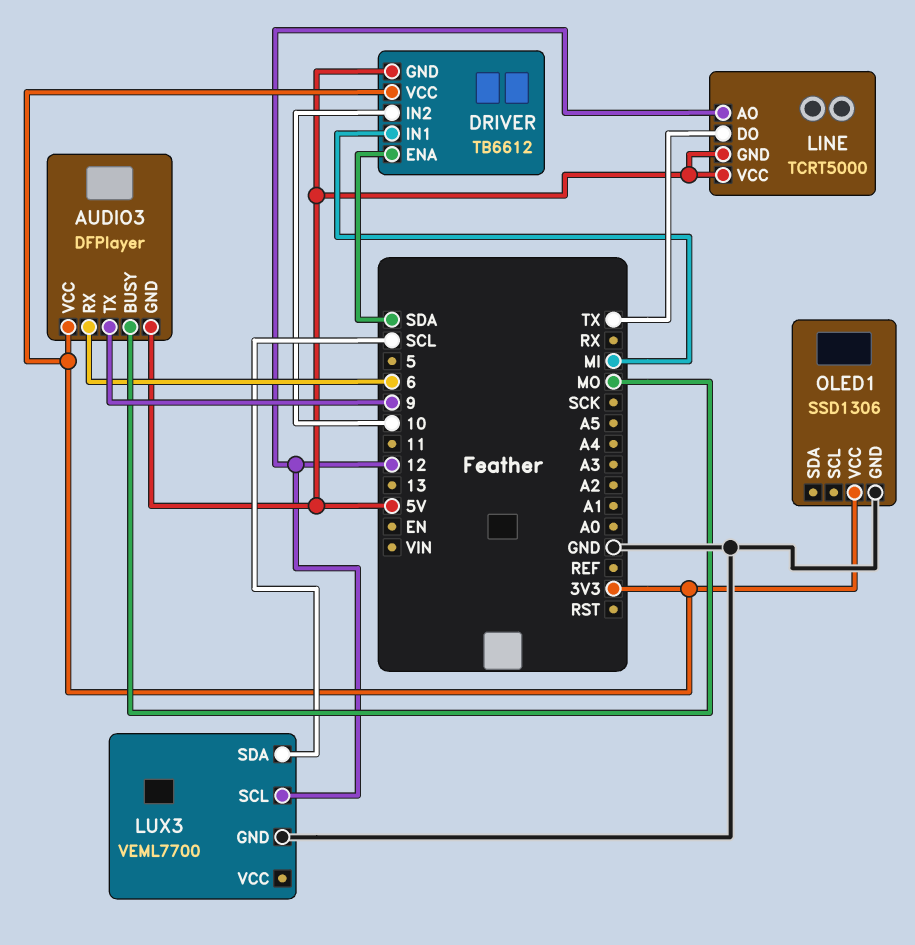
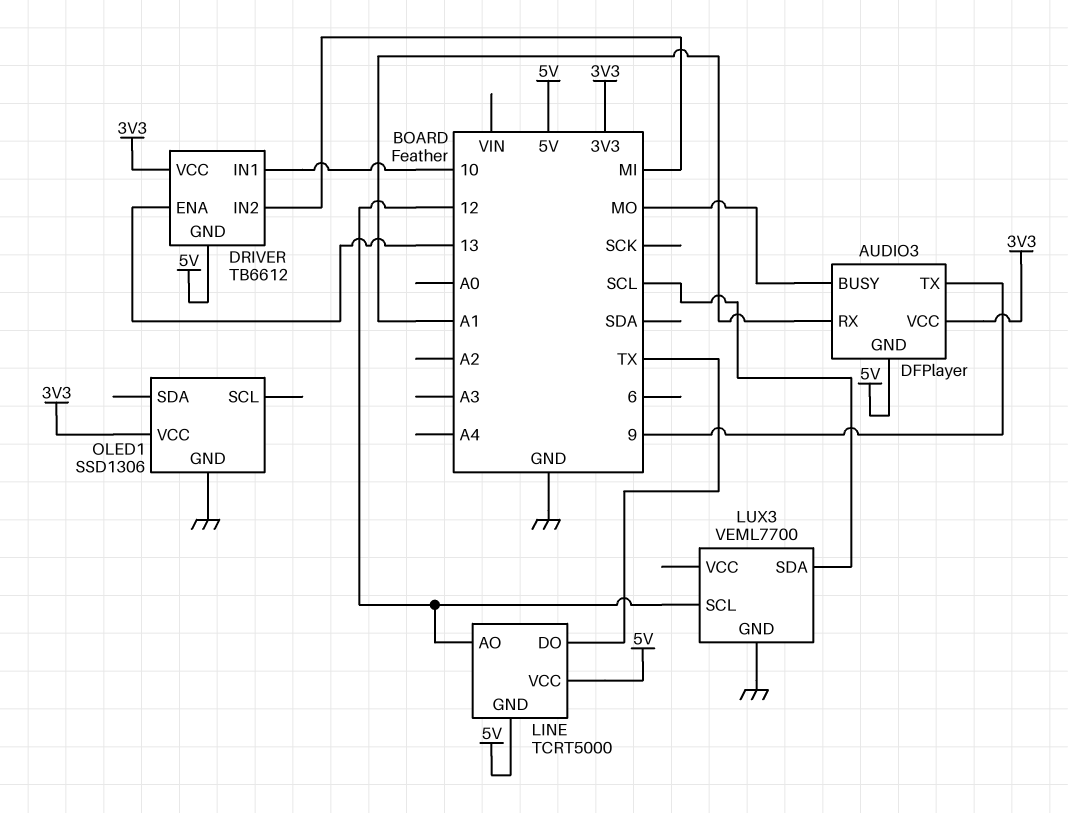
AUDIO3 pin RX: 6 -> A1
DRIVER pin ENA: SDA -> 13
DRIVER pin IN1: MI -> 10
DRIVER pin IN2: 10 -> MI

